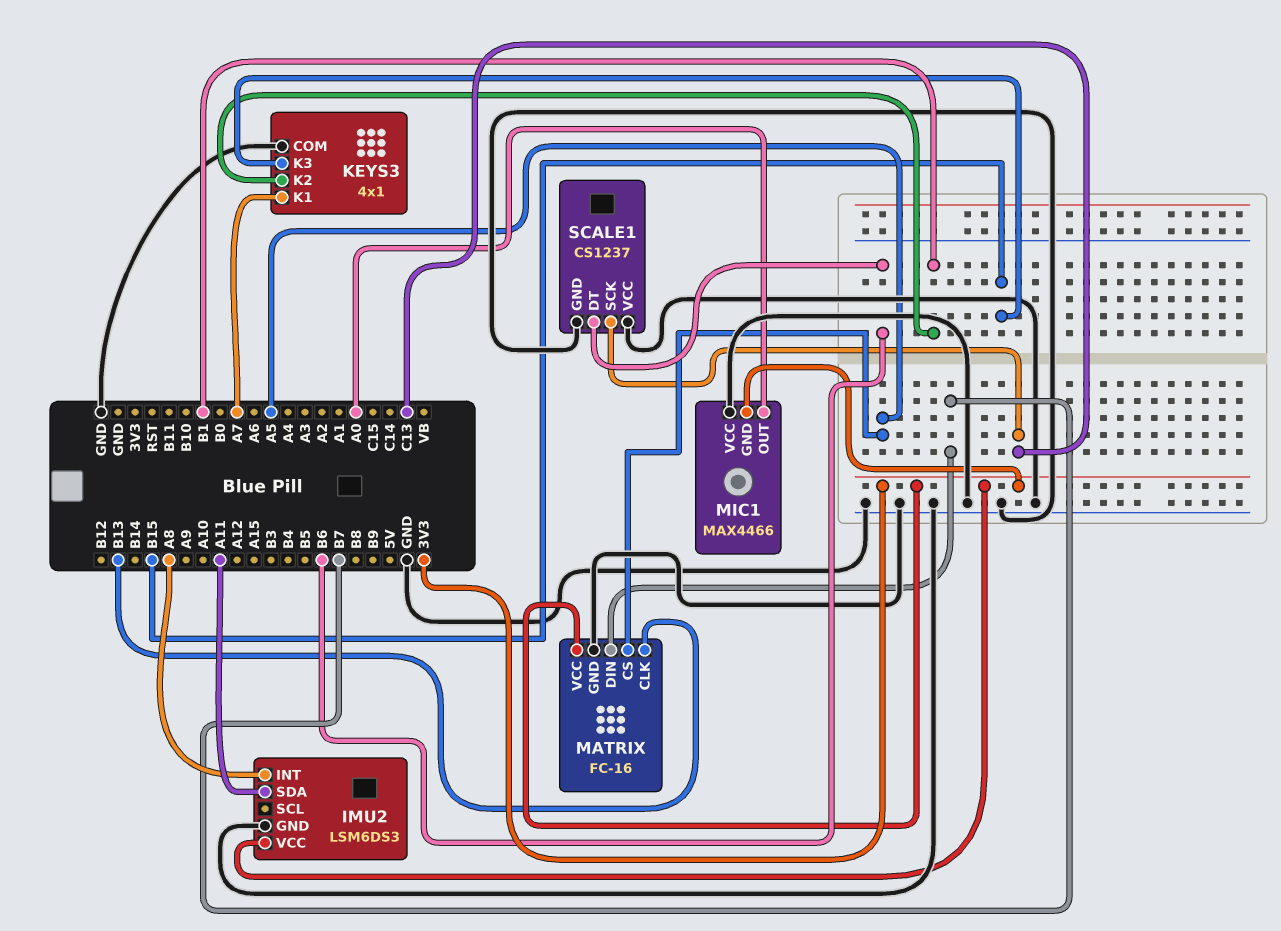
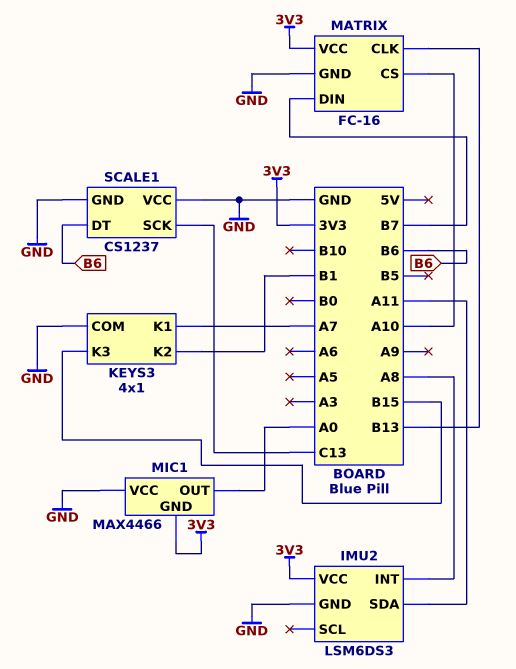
MATRIX pin CS: A5 -> A10

